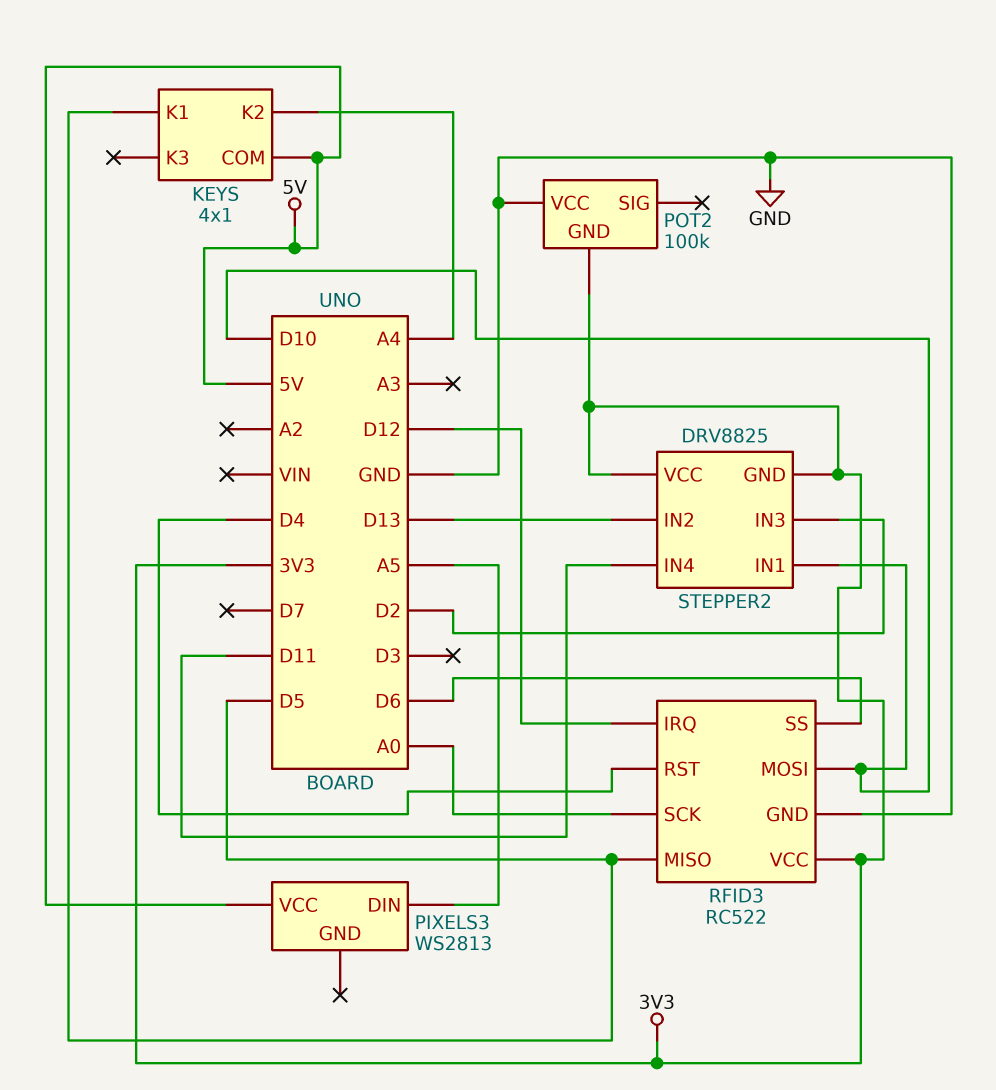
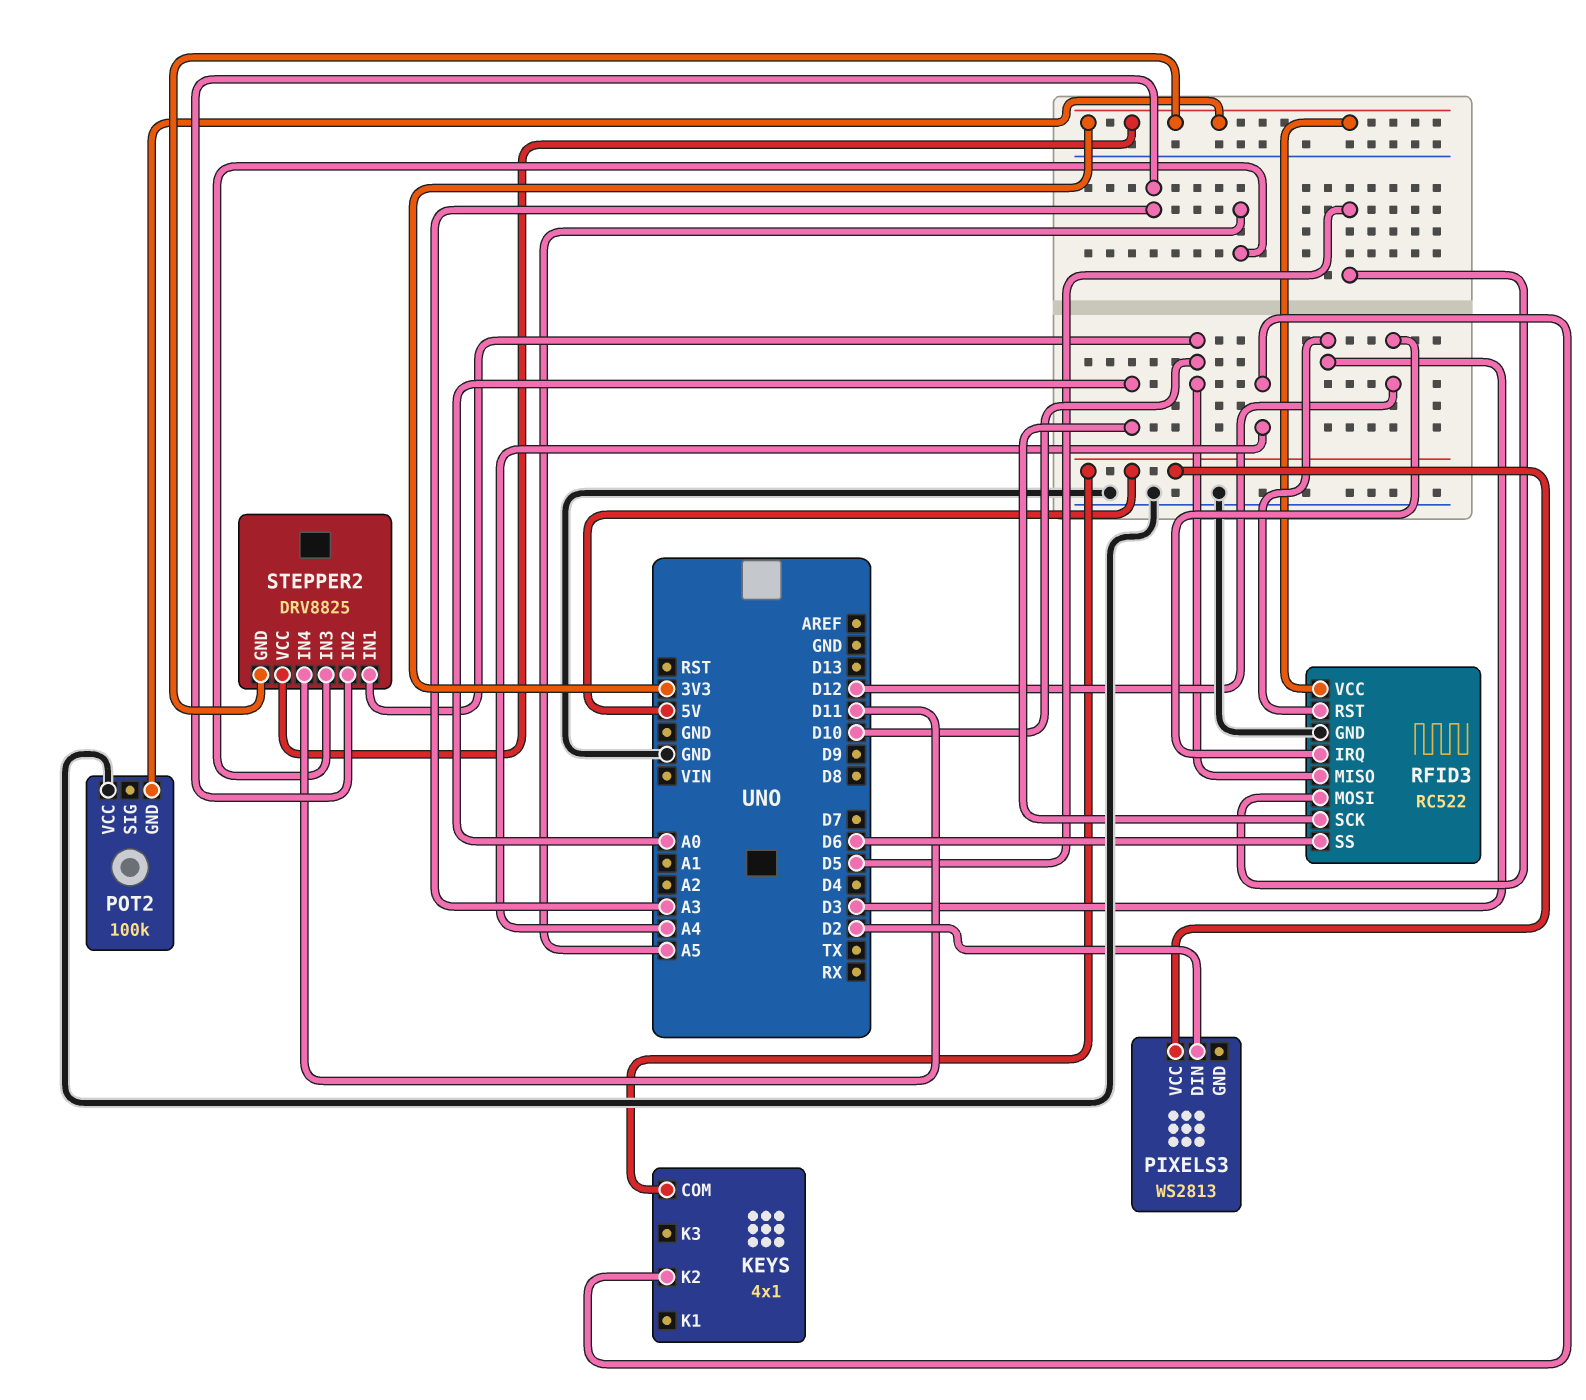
KEYS pin K1: D5 -> none
PIXELS3 pin DIN: A5 -> D2
RFID3 pin MISO: D5 -> D10
RFID3 pin MOSI: D10 -> D5
RFID3 pin RST: D4 -> D3
STEPPER2 pin IN2: D13 -> A3
STEPPER2 pin IN3: D2 -> A5

